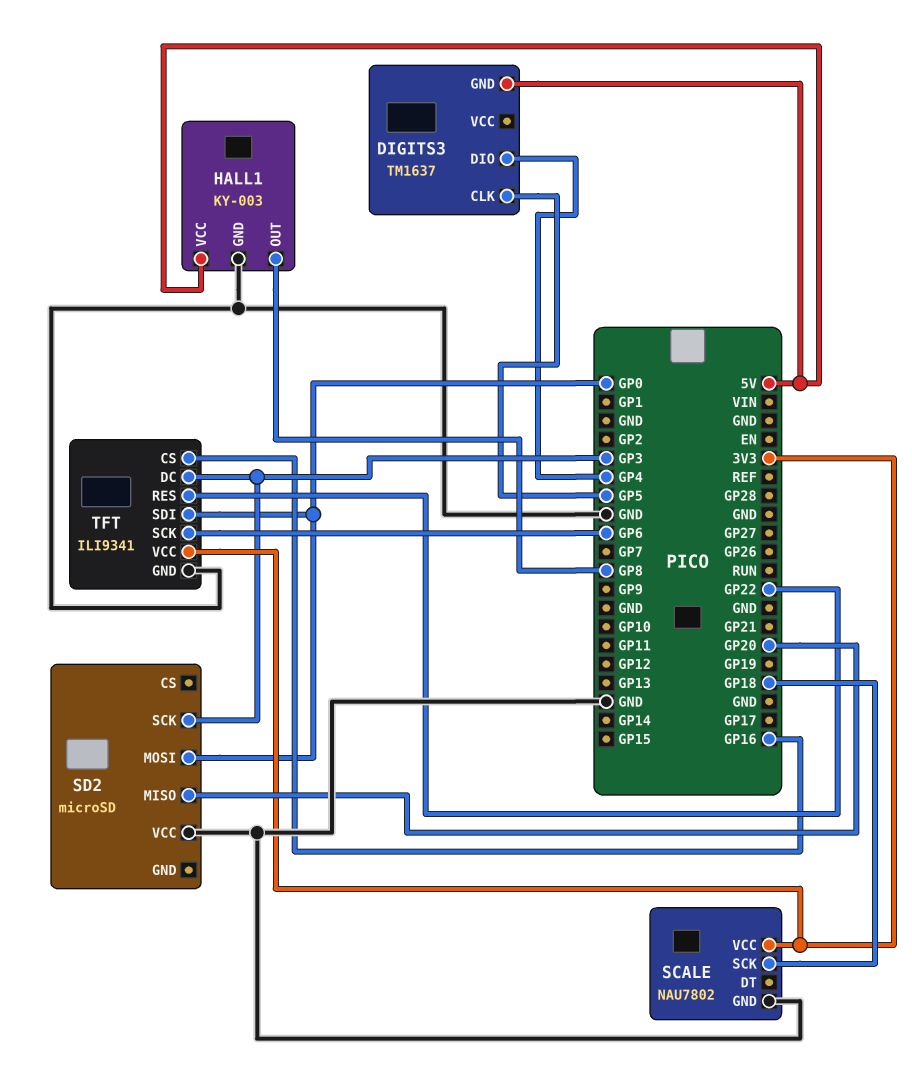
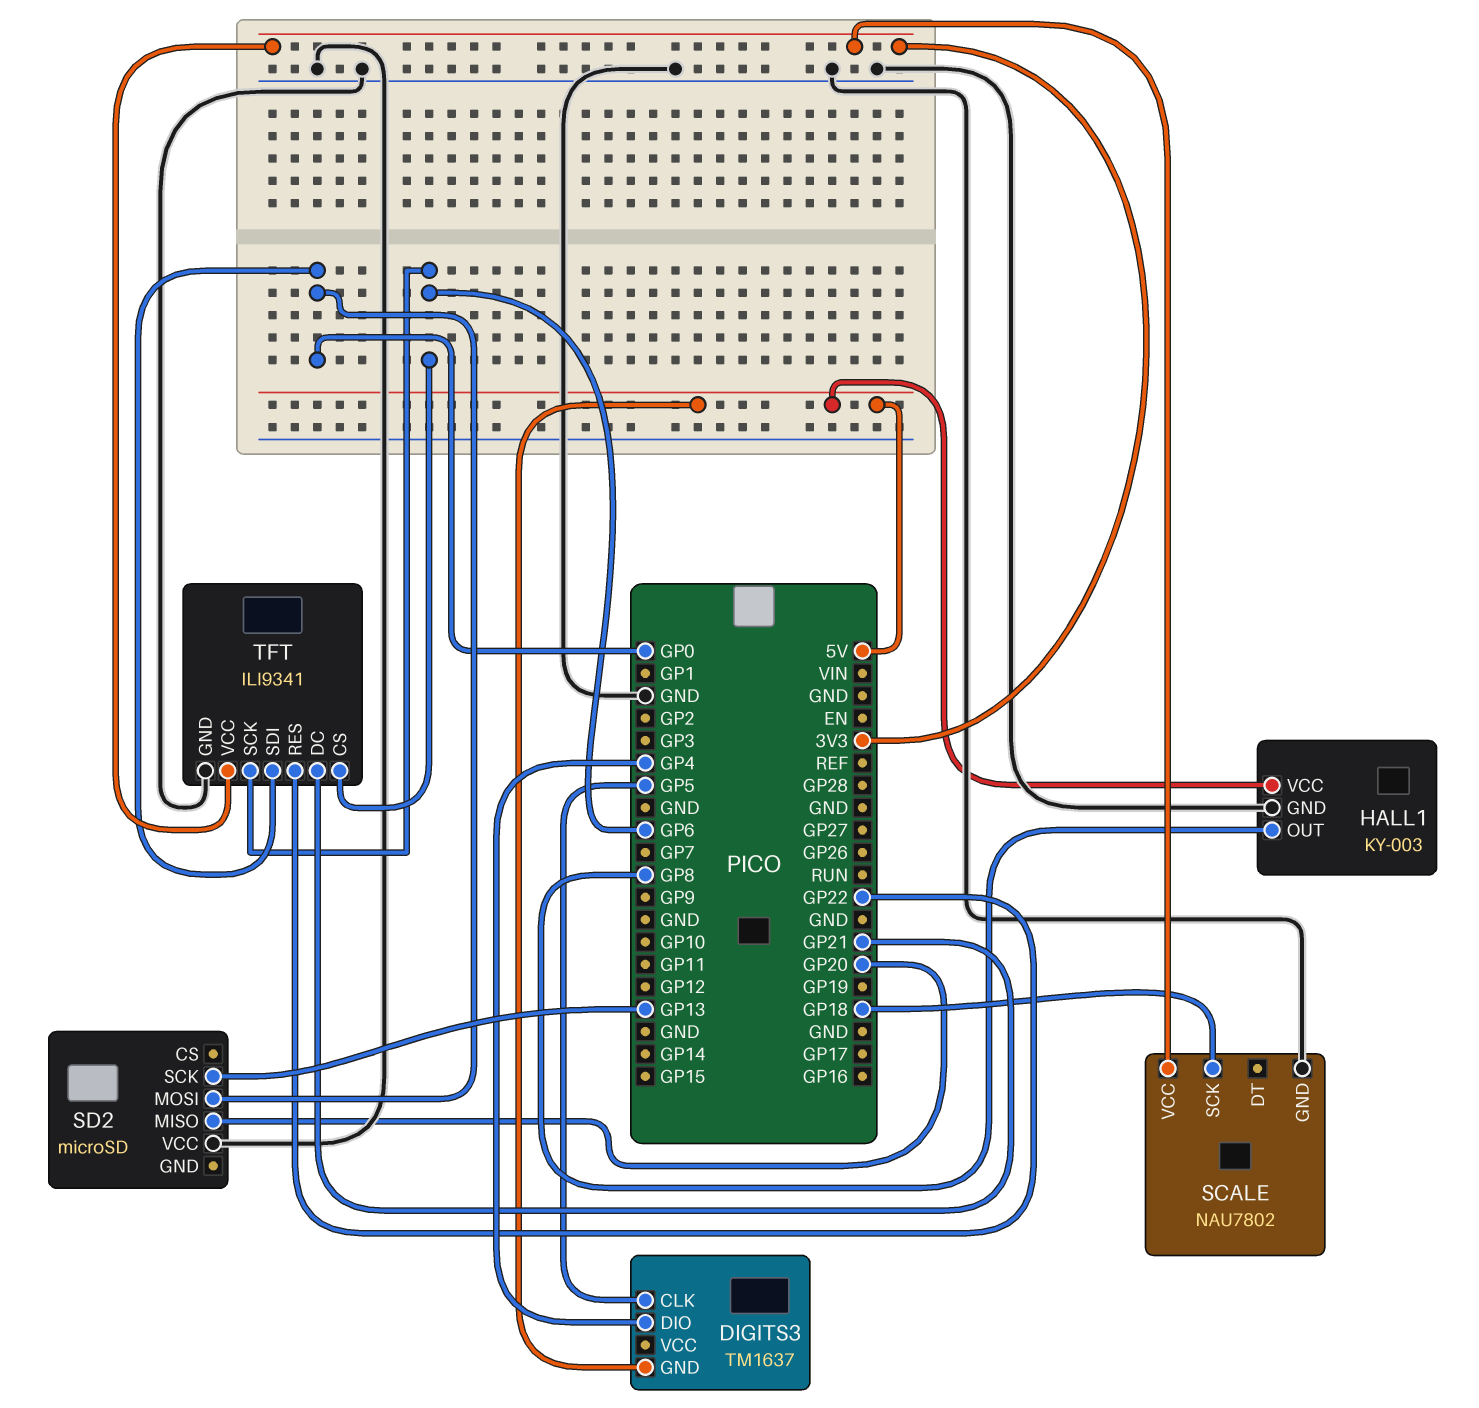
SD2 pin SCK: GP3 -> GP13
TFT pin CS: GP16 -> GP6
TFT pin DC: GP3 -> GP21

